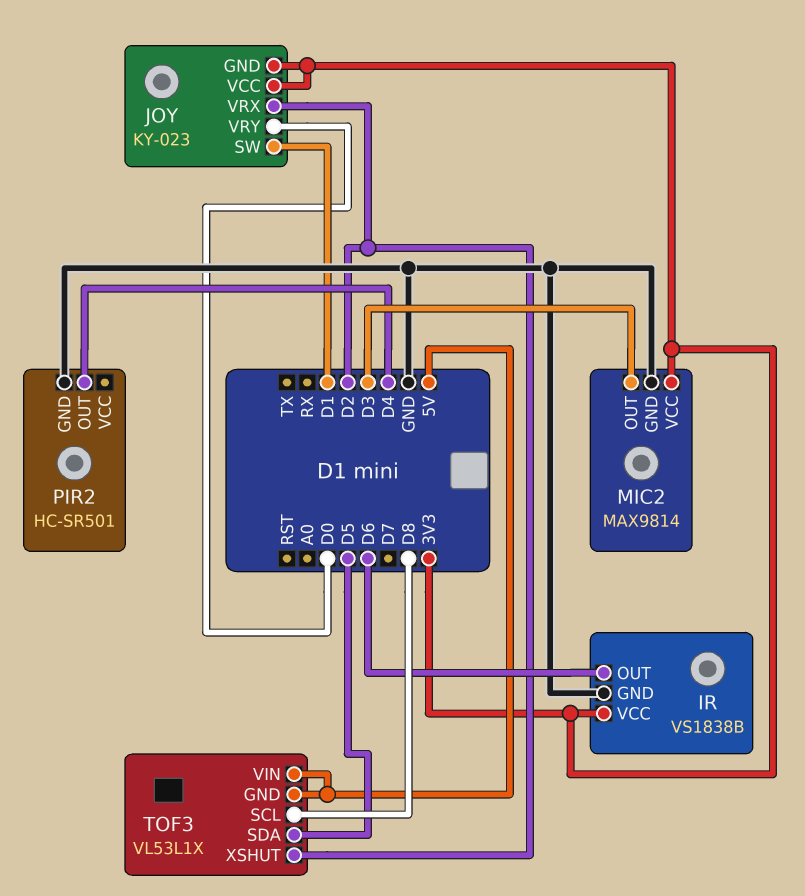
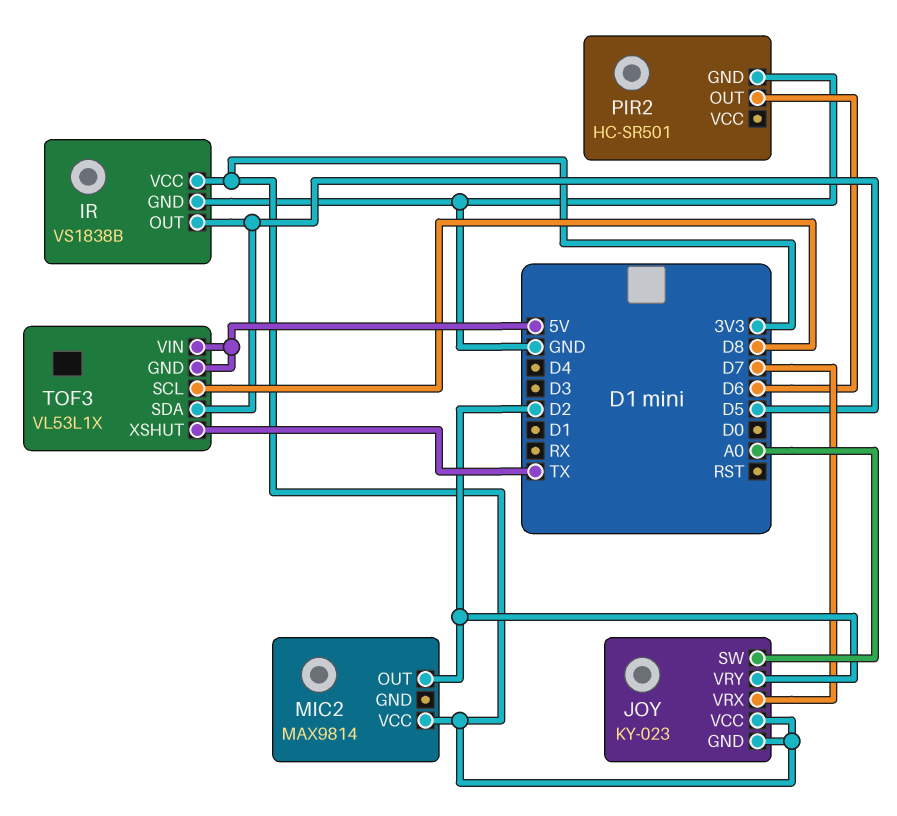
IR pin OUT: D6 -> D5
JOY pin SW: D1 -> A0
JOY pin VRX: D2 -> D7
JOY pin VRY: D0 -> D2
MIC2 pin GND: GND -> none
MIC2 pin OUT: D3 -> D2
PIR2 pin OUT: D4 -> D6
TOF3 pin XSHUT: D2 -> TX

